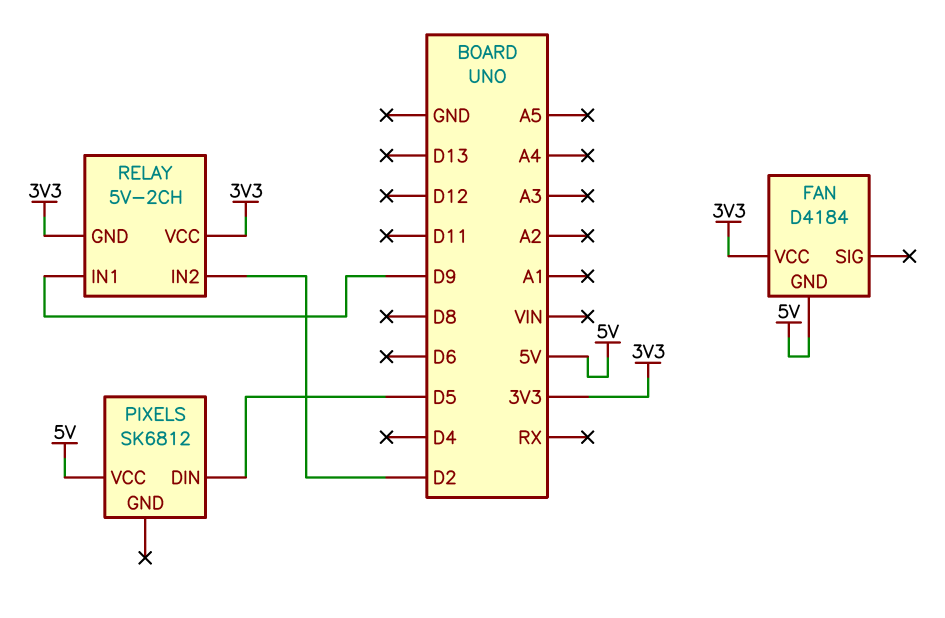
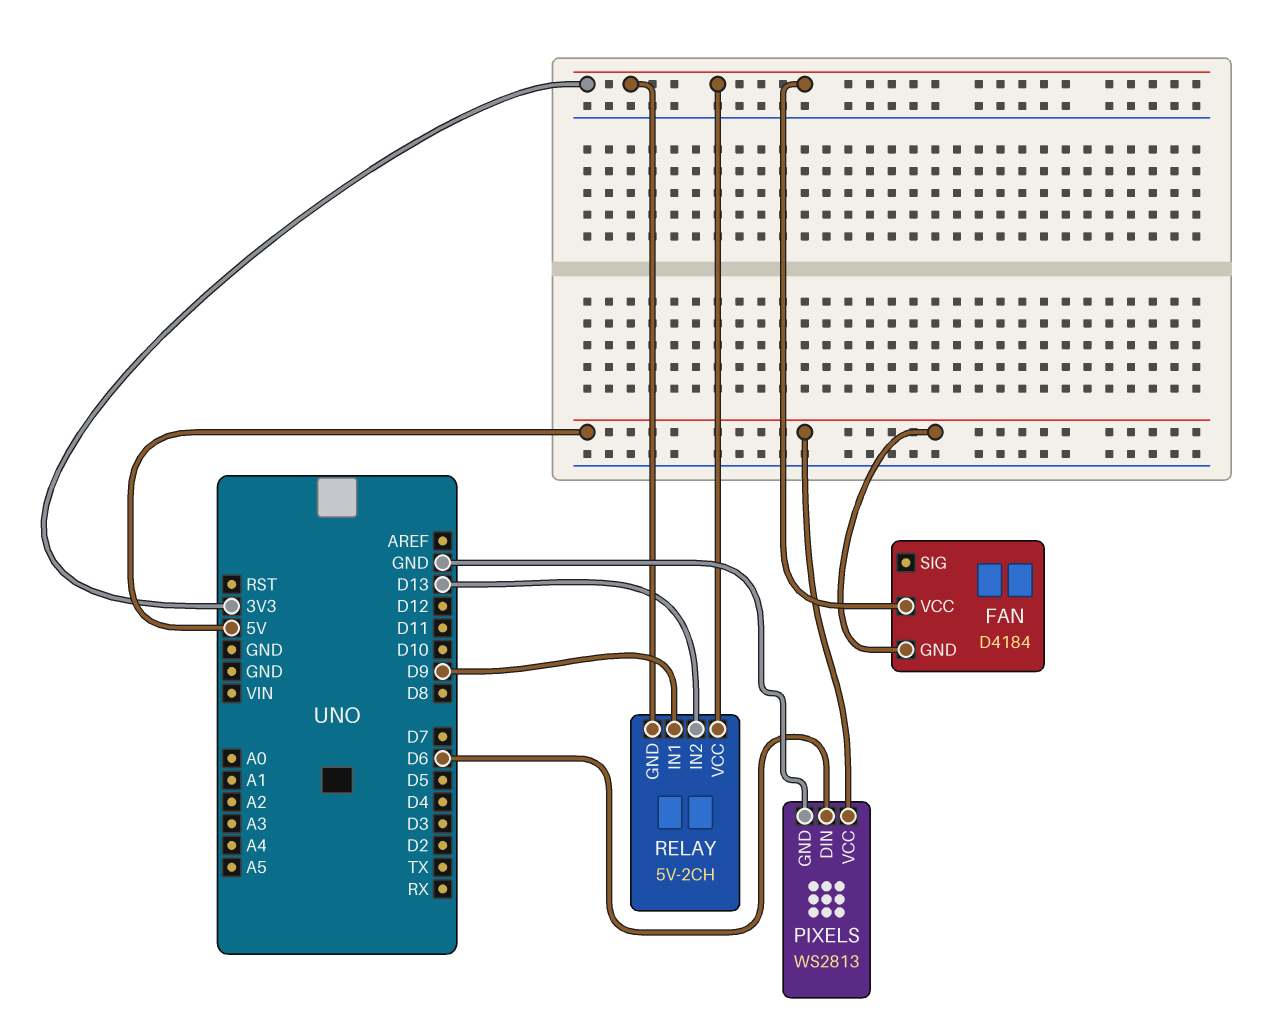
PIXELS: SK6812 -> WS2813
PIXELS pin DIN: D5 -> D6
PIXELS pin GND: none -> GND
RELAY pin IN2: D2 -> D13

